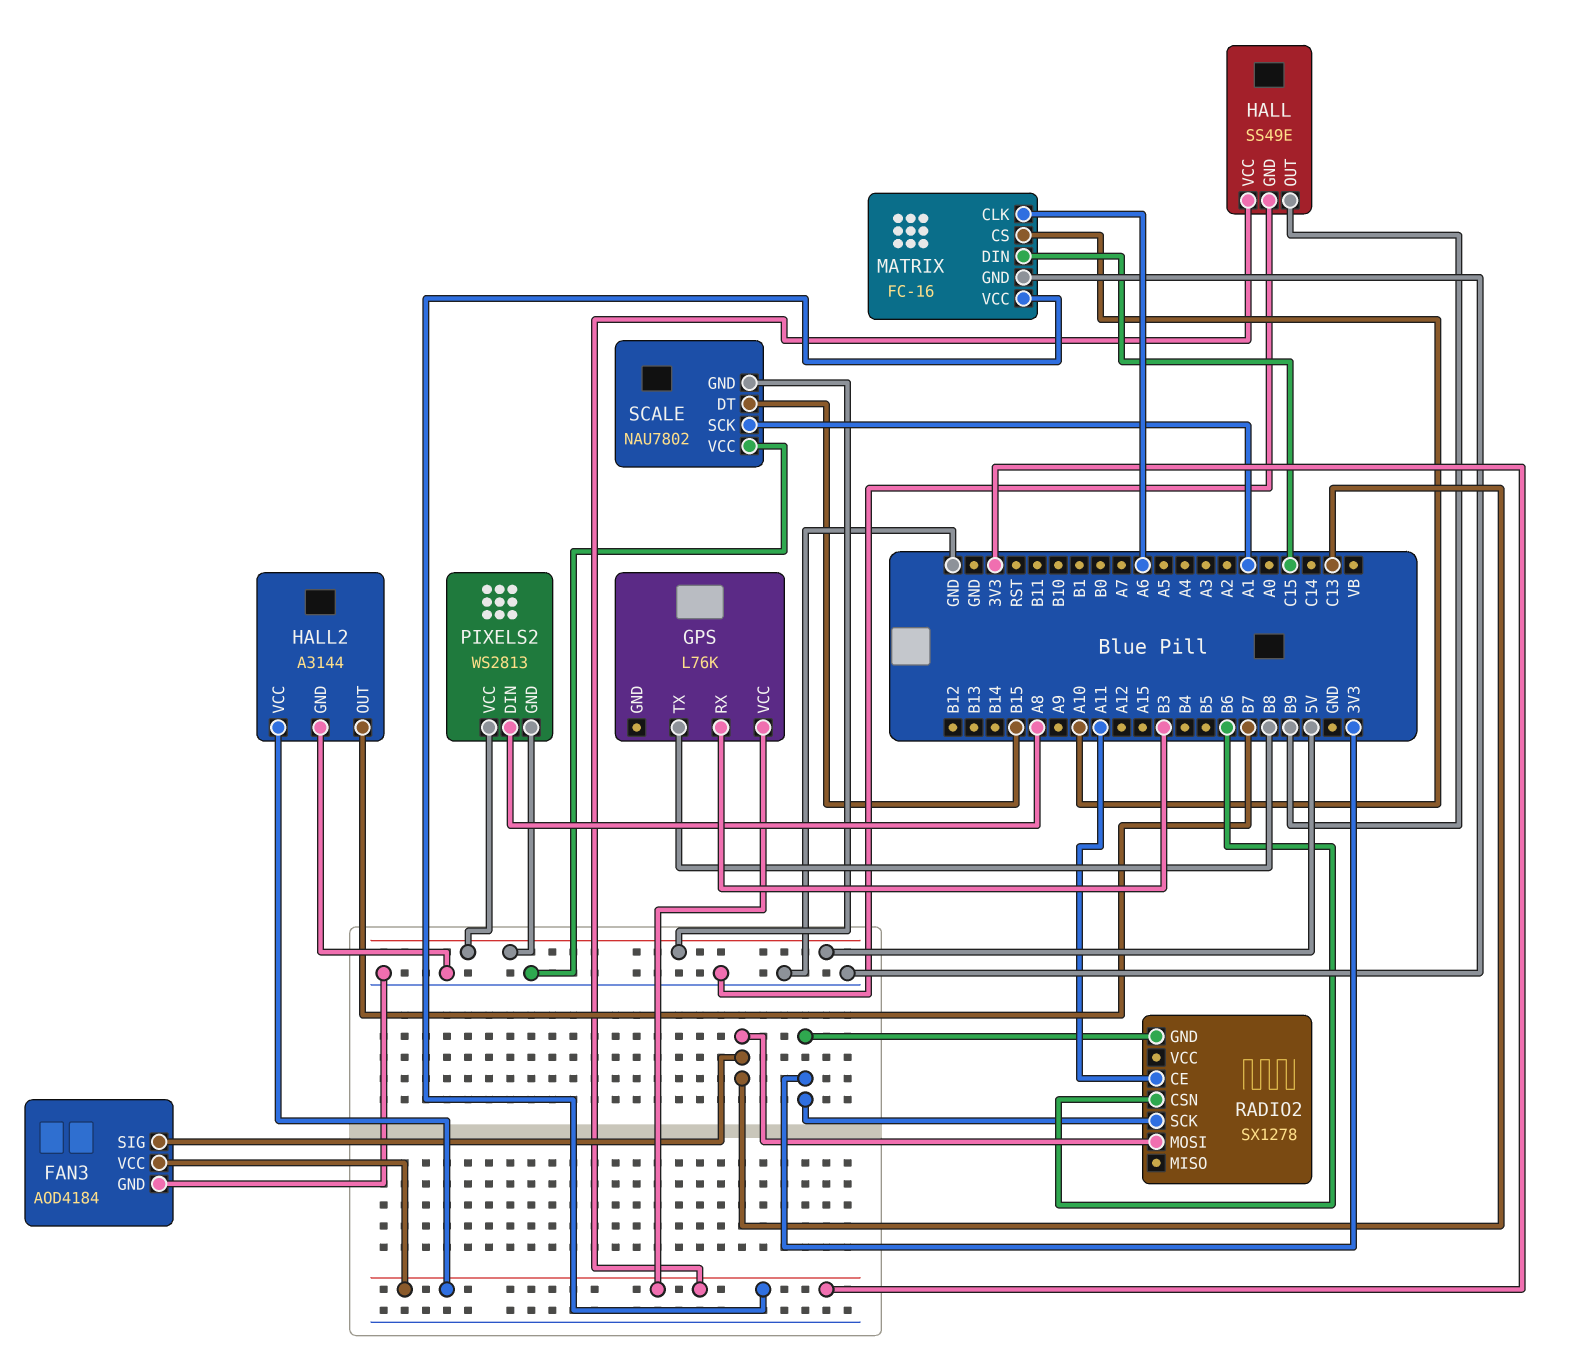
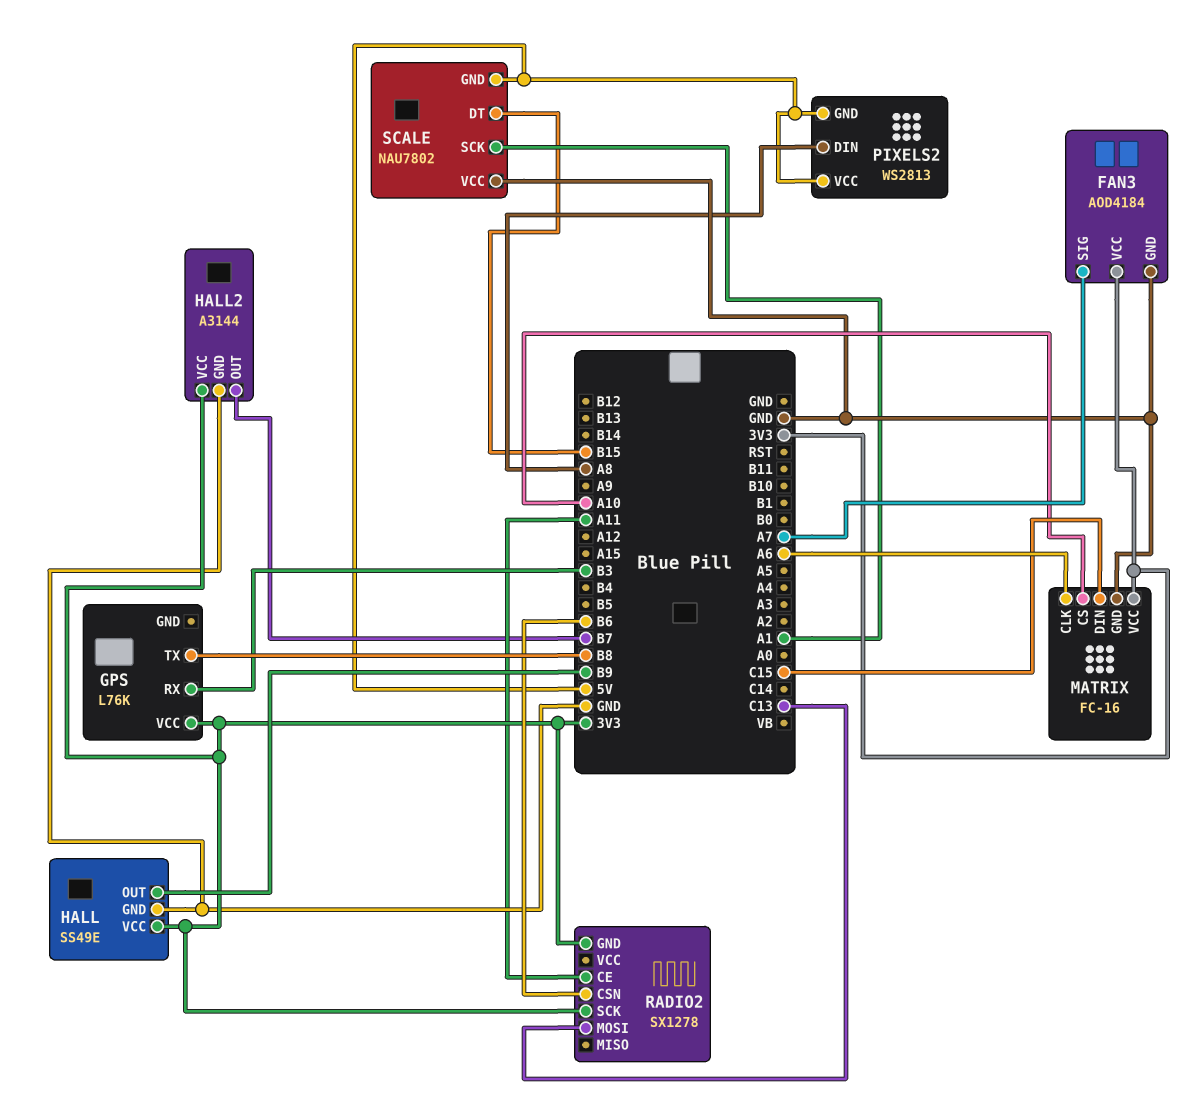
FAN3 pin SIG: C13 -> A7

